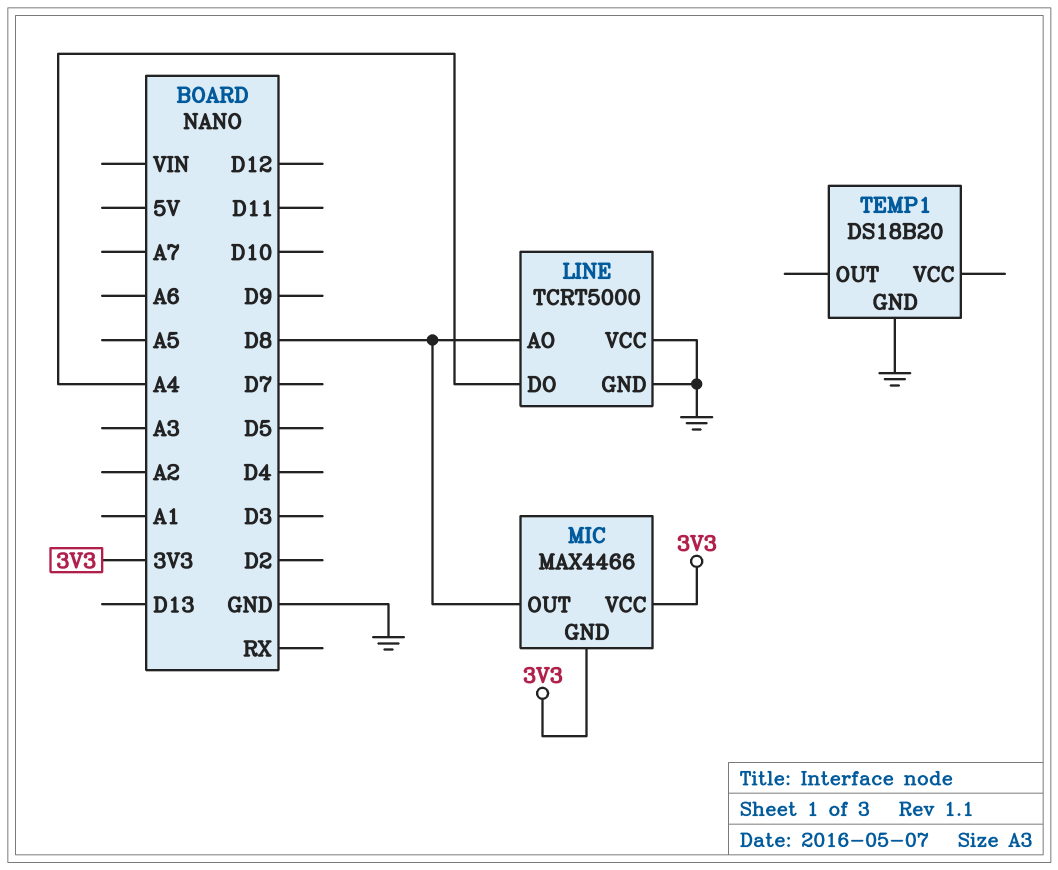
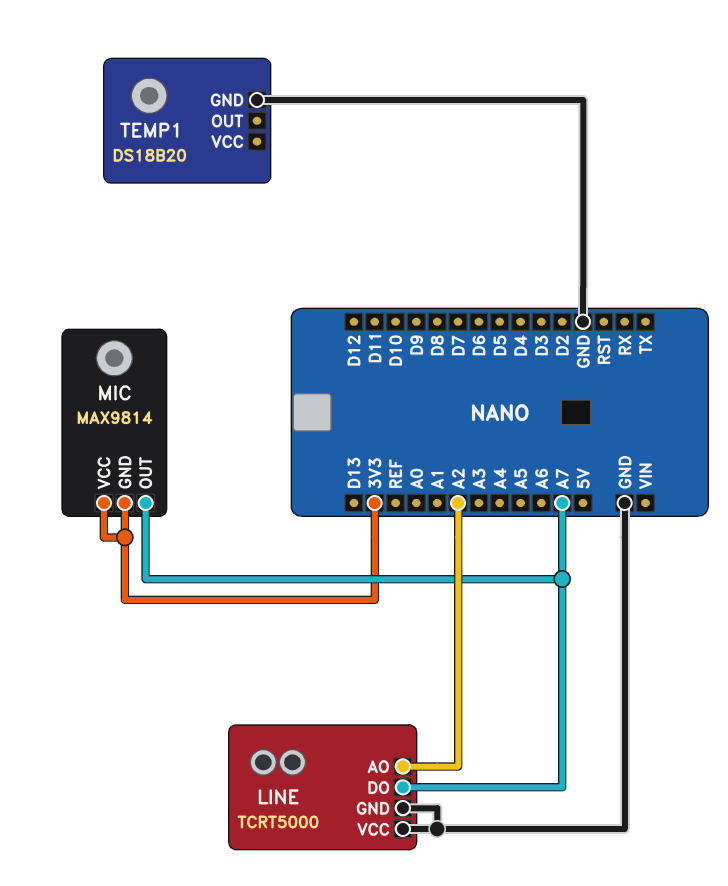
LINE pin AO: D8 -> A2
LINE pin DO: A4 -> A7
MIC: MAX4466 -> MAX9814
MIC pin OUT: D8 -> A7

